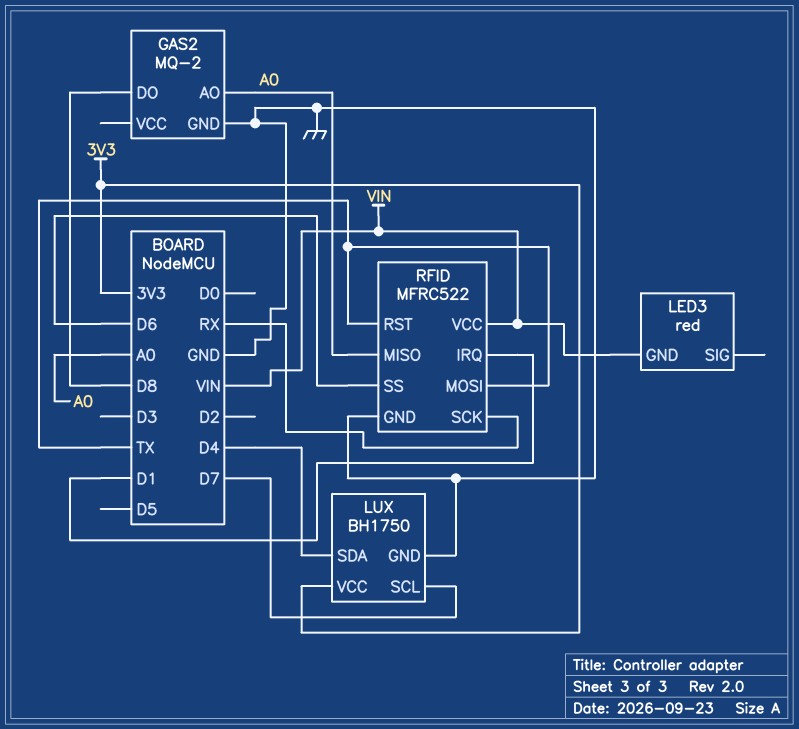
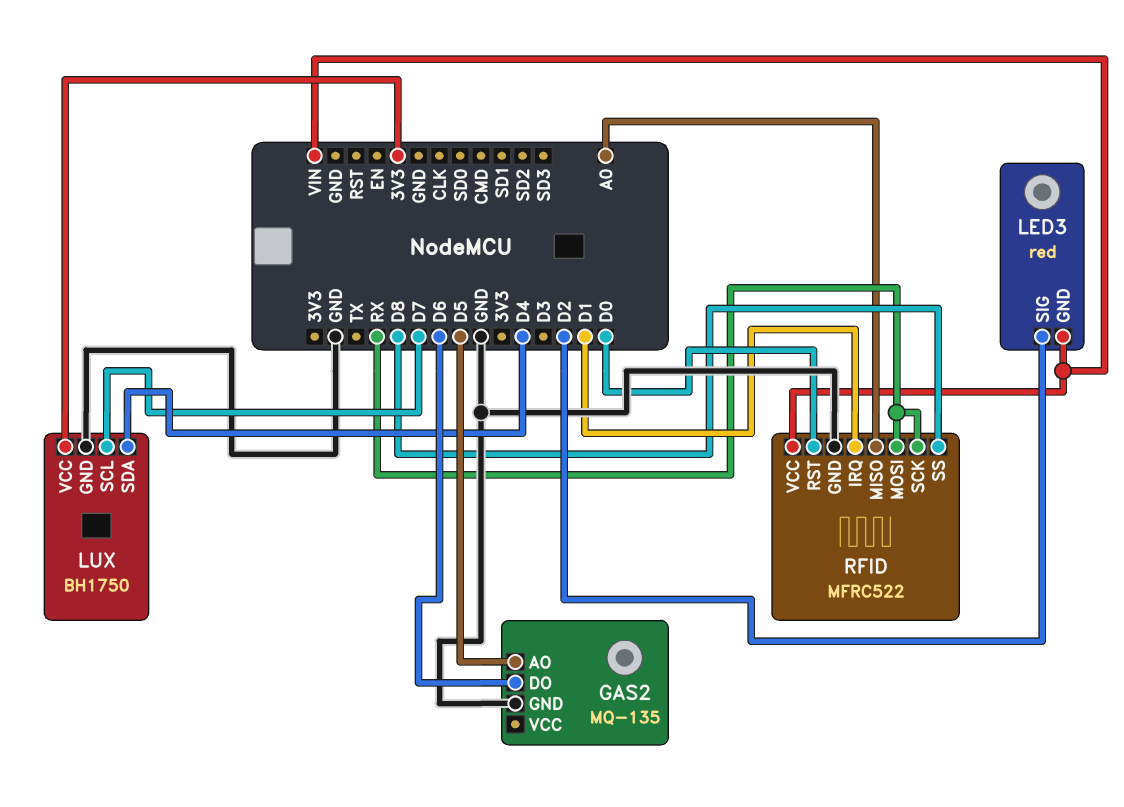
GAS2: MQ-2 -> MQ-135
GAS2 pin AO: A0 -> D5
GAS2 pin DO: D8 -> D6
LED3 pin SIG: none -> D2
RFID pin MOSI: TX -> RX
RFID pin RST: TX -> D0
RFID pin SS: D6 -> D8

